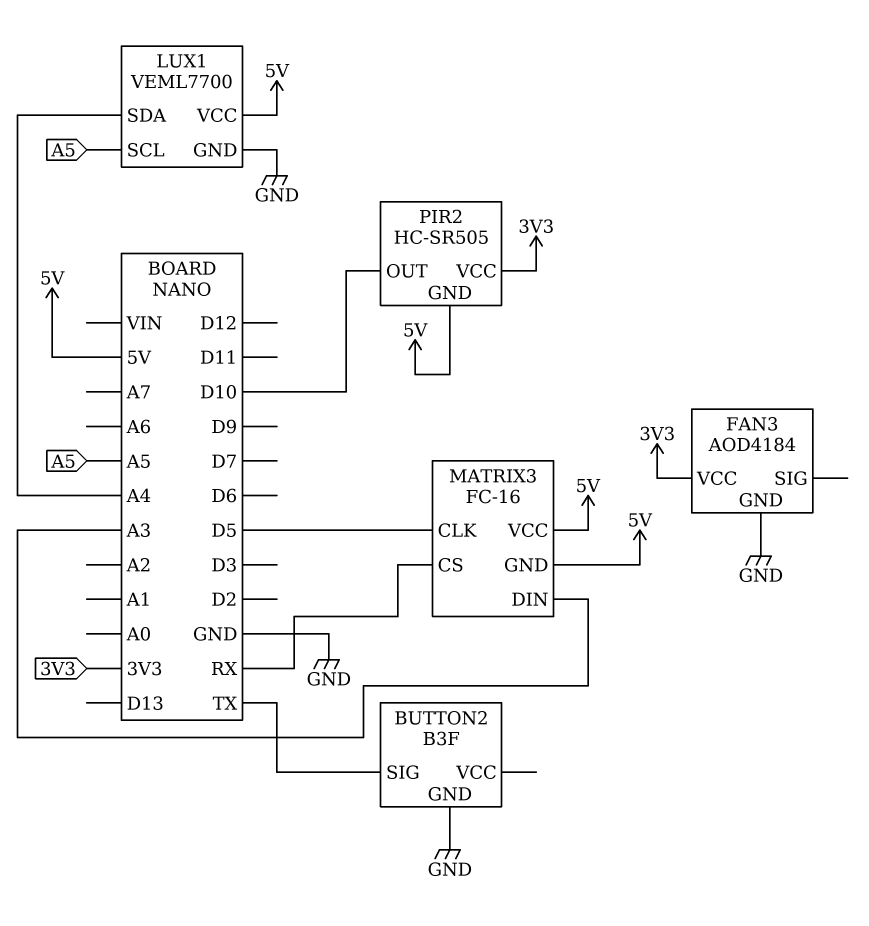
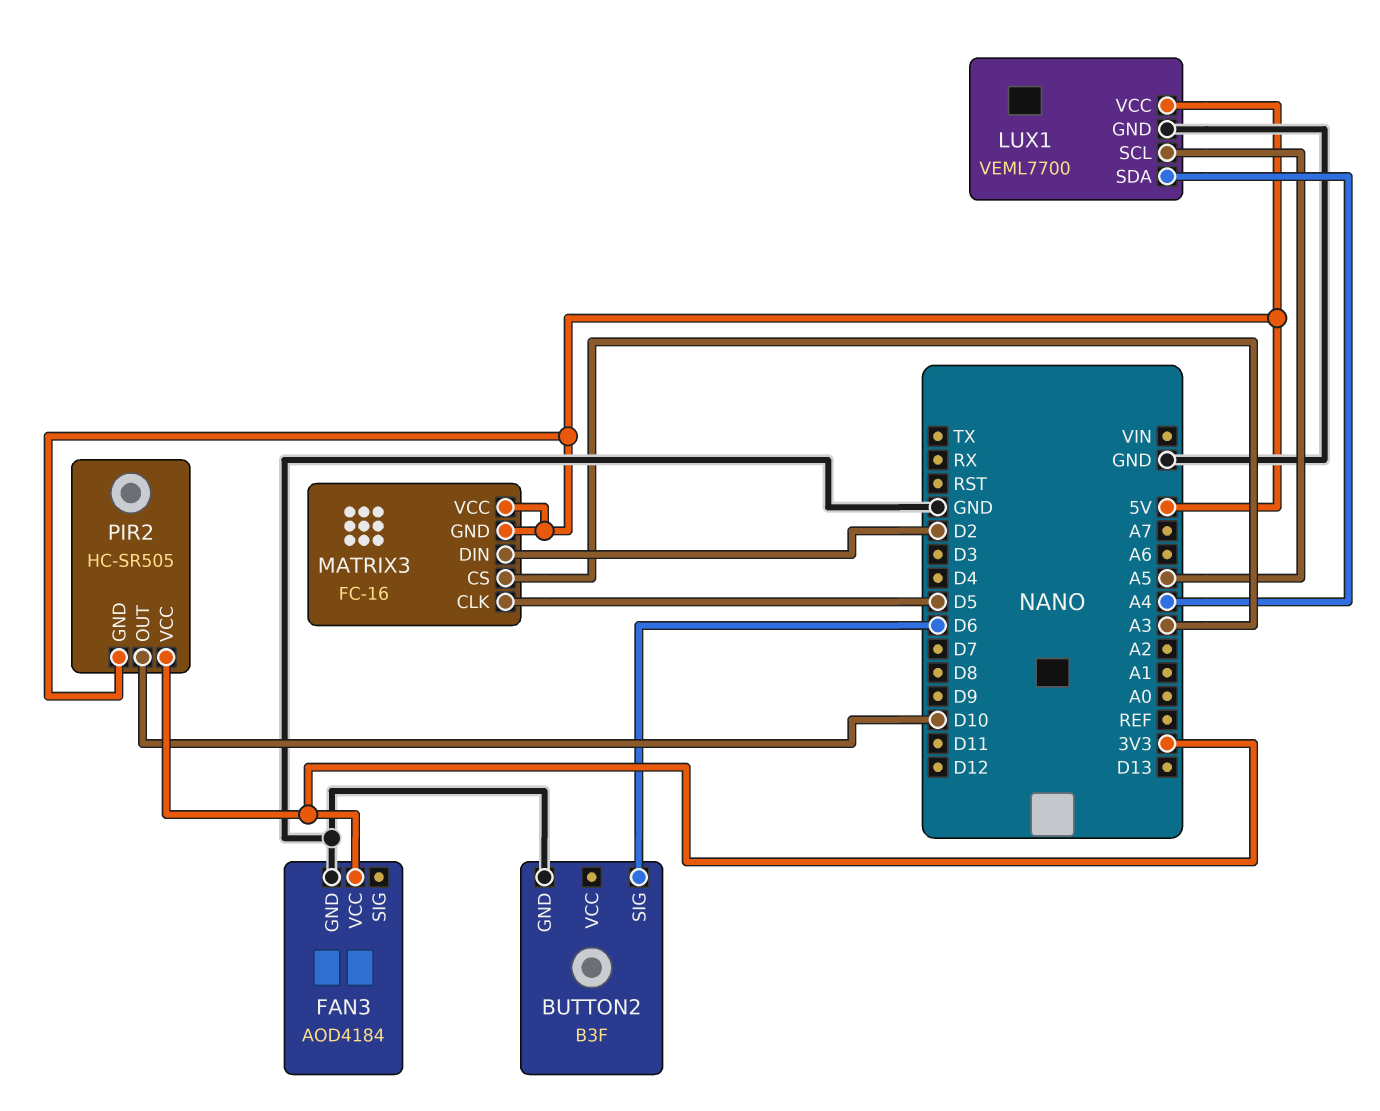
BUTTON2 pin SIG: TX -> D6
MATRIX3 pin CS: RX -> A3
MATRIX3 pin DIN: A3 -> D2

